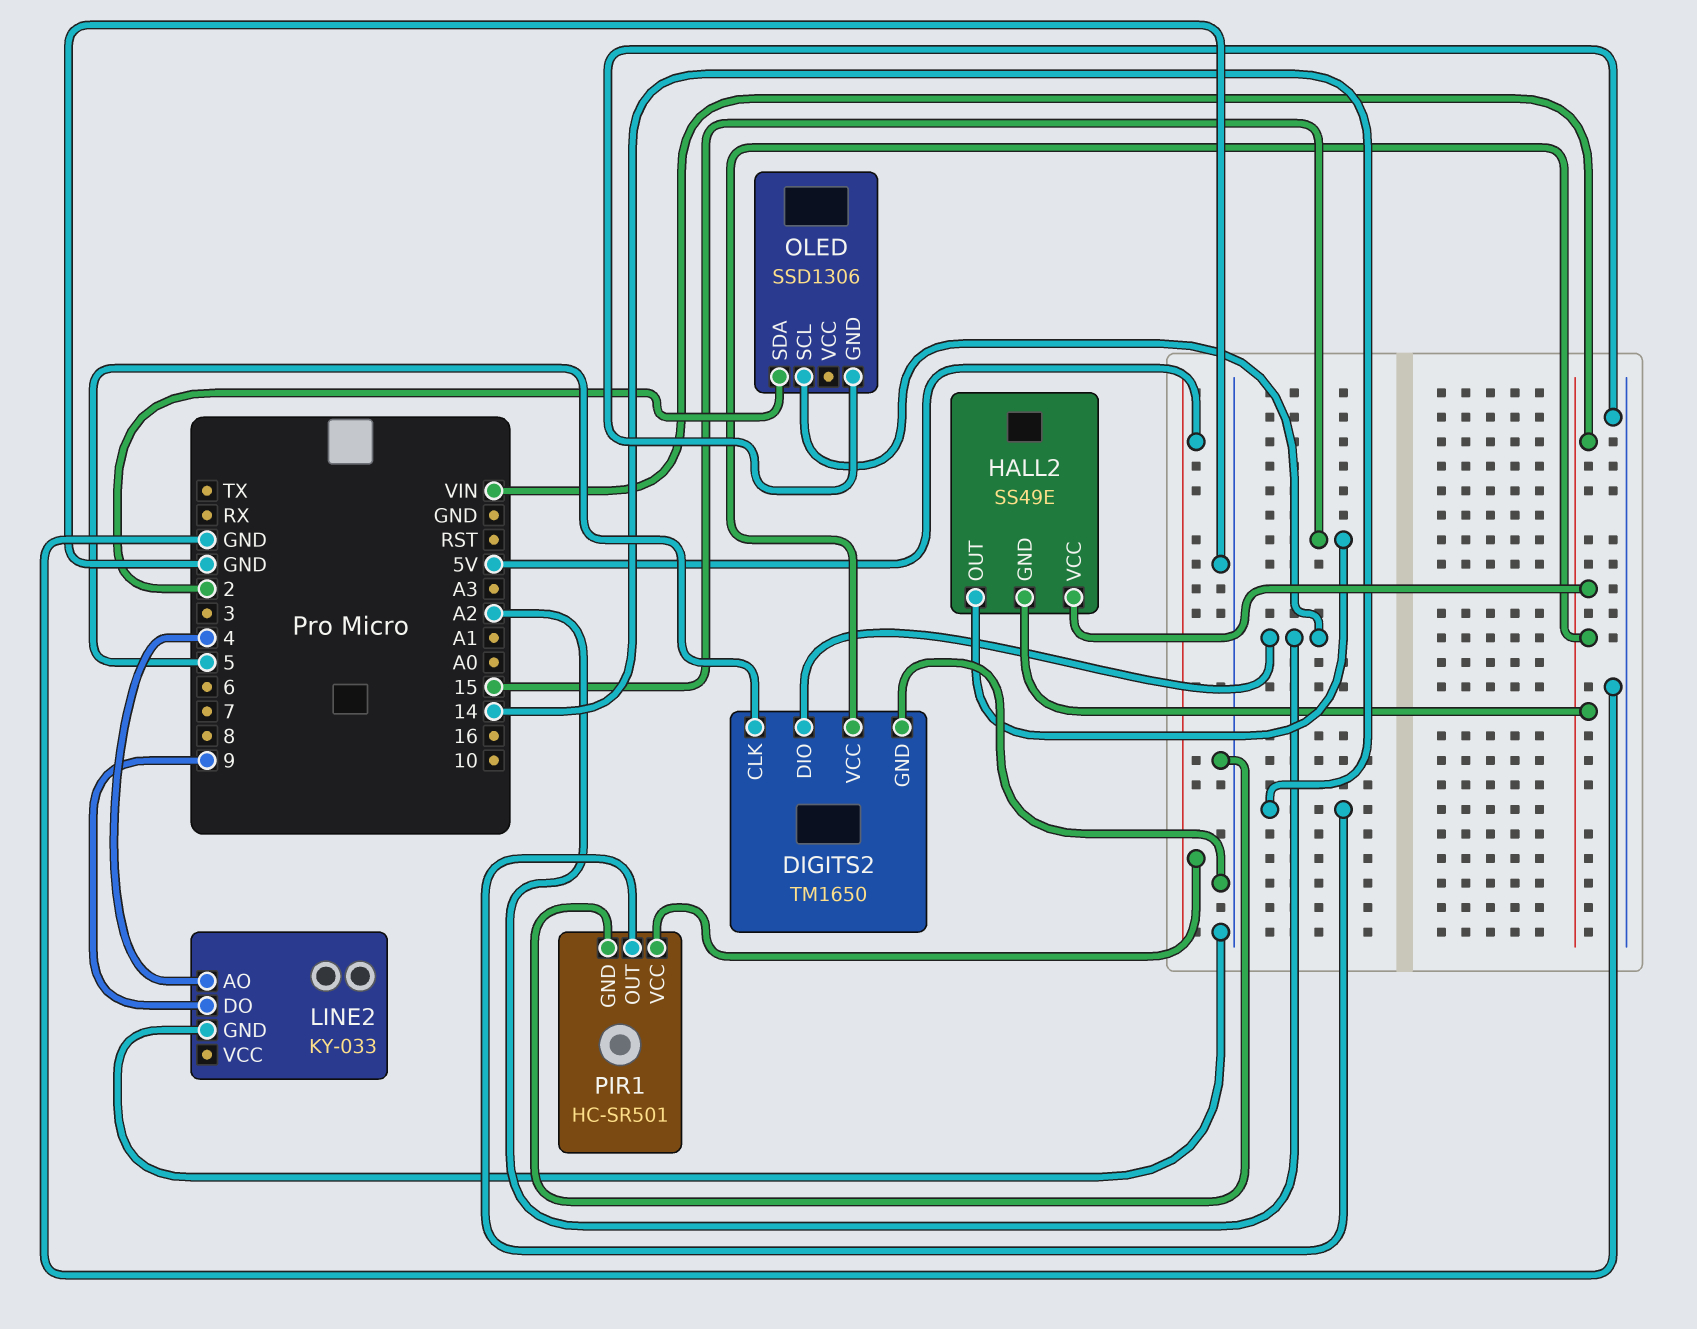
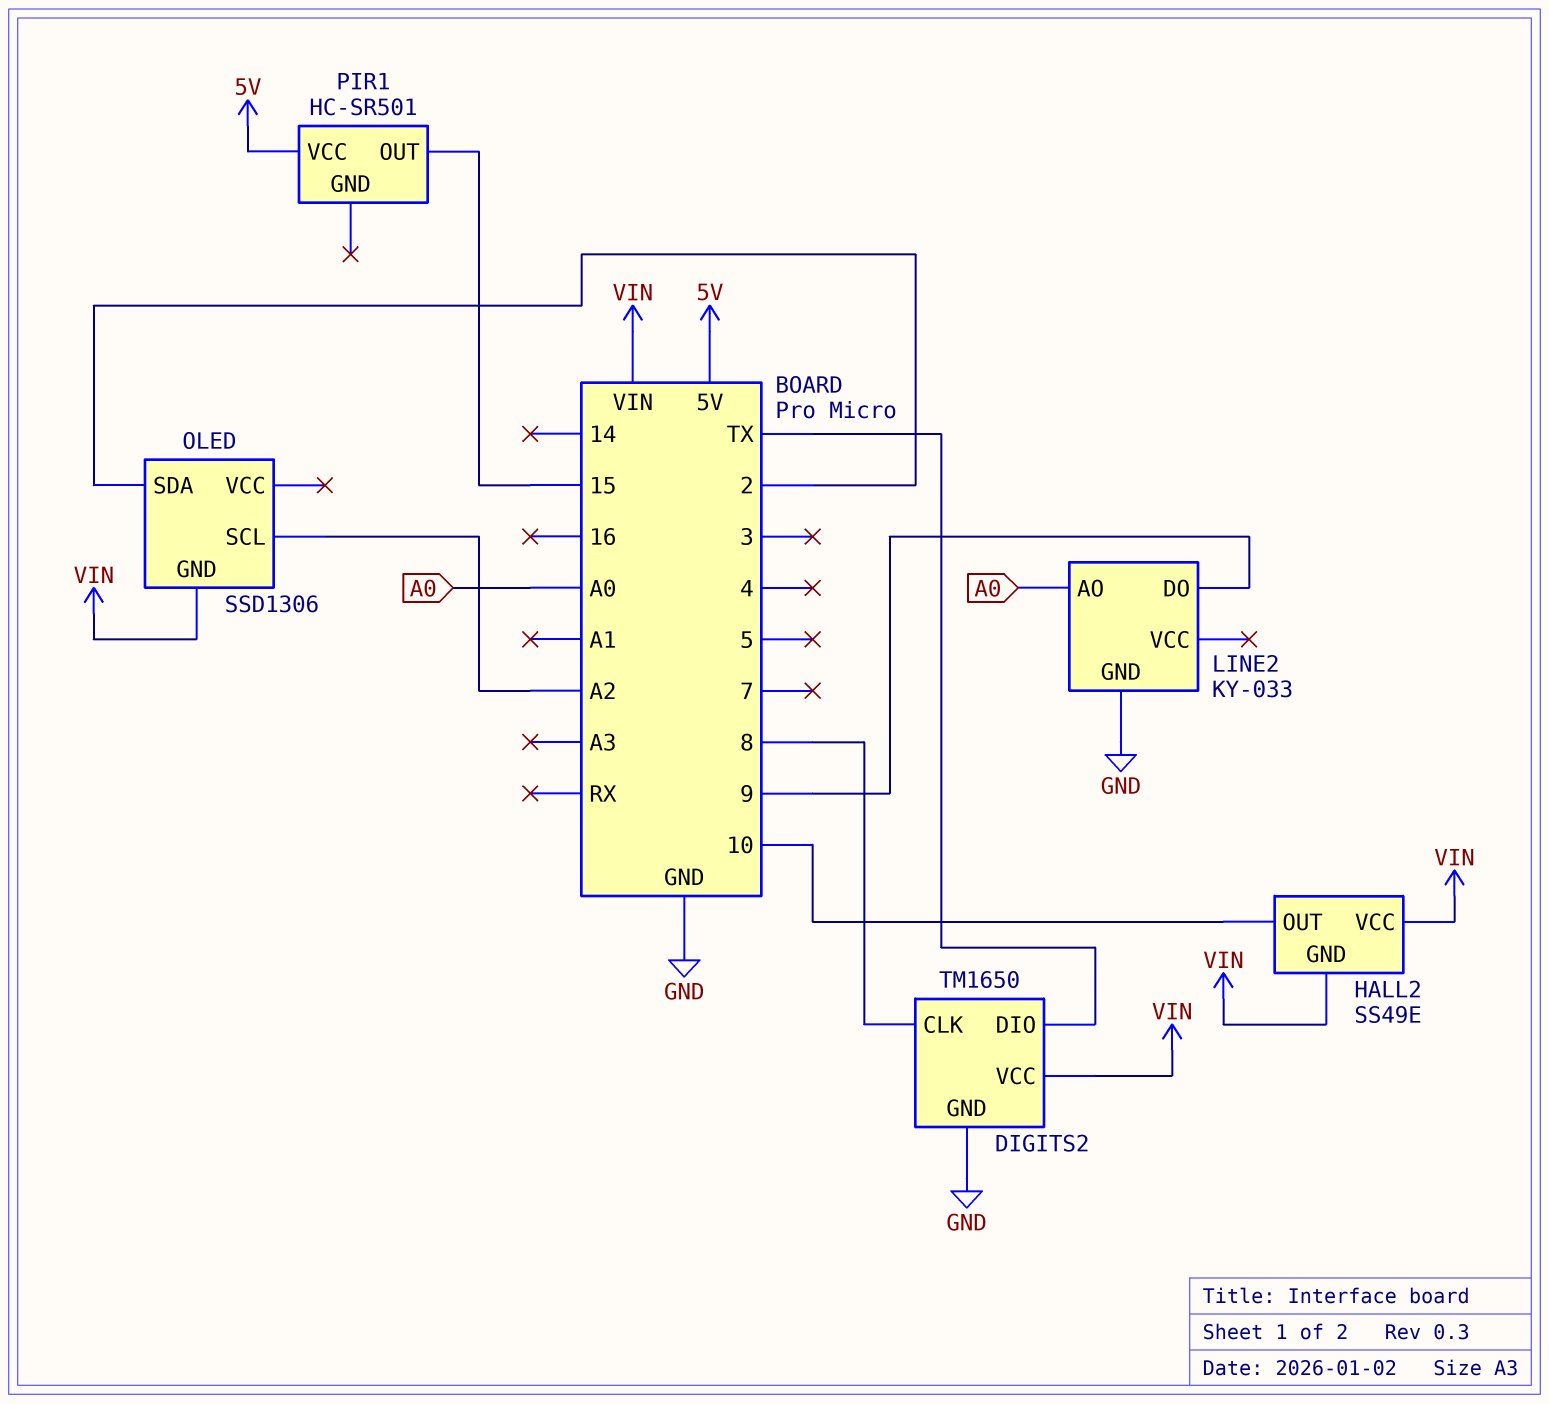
DIGITS2 pin CLK: 5 -> 8
DIGITS2 pin DIO: A2 -> TX
HALL2 pin OUT: 15 -> 10
LINE2 pin AO: 4 -> A0
OLED pin GND: GND -> VIN
PIR1 pin GND: GND -> none
PIR1 pin OUT: 14 -> 15

